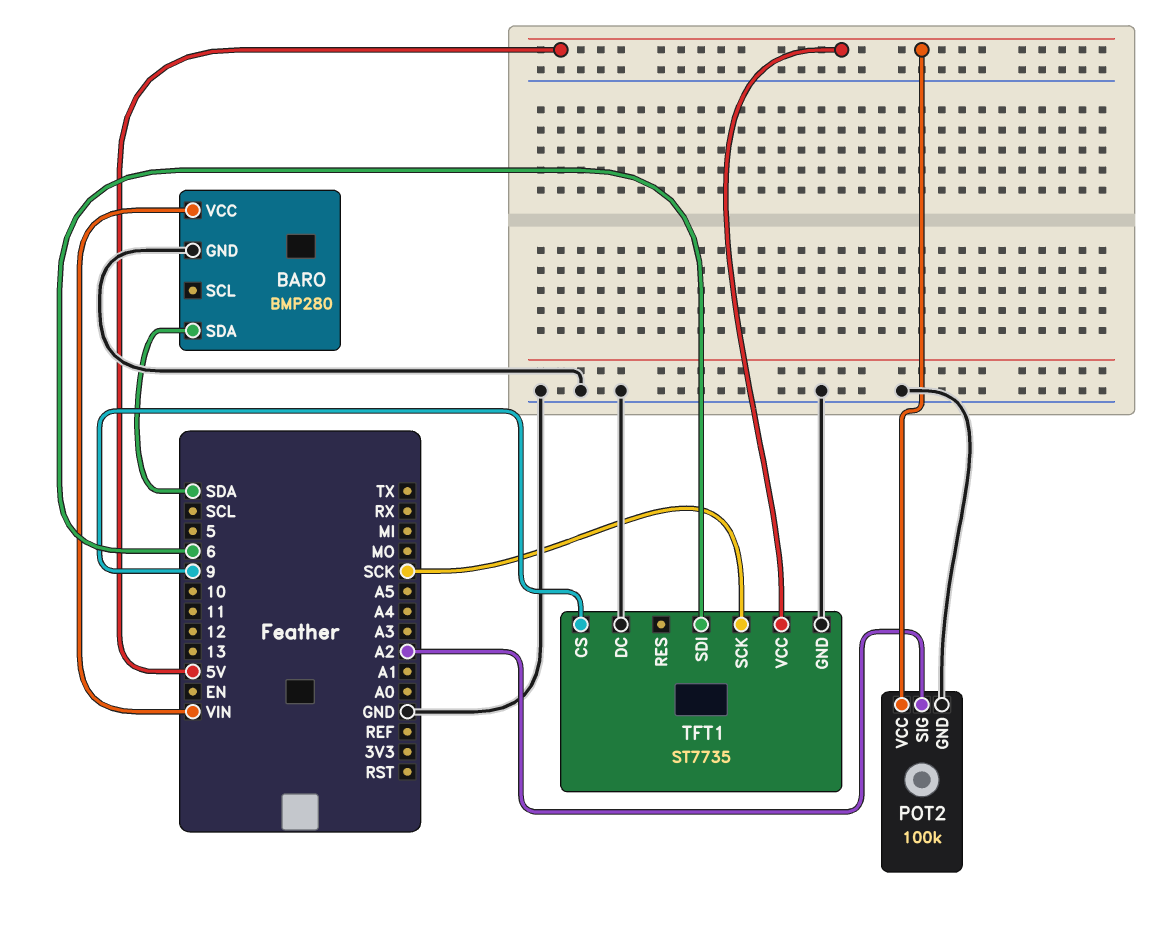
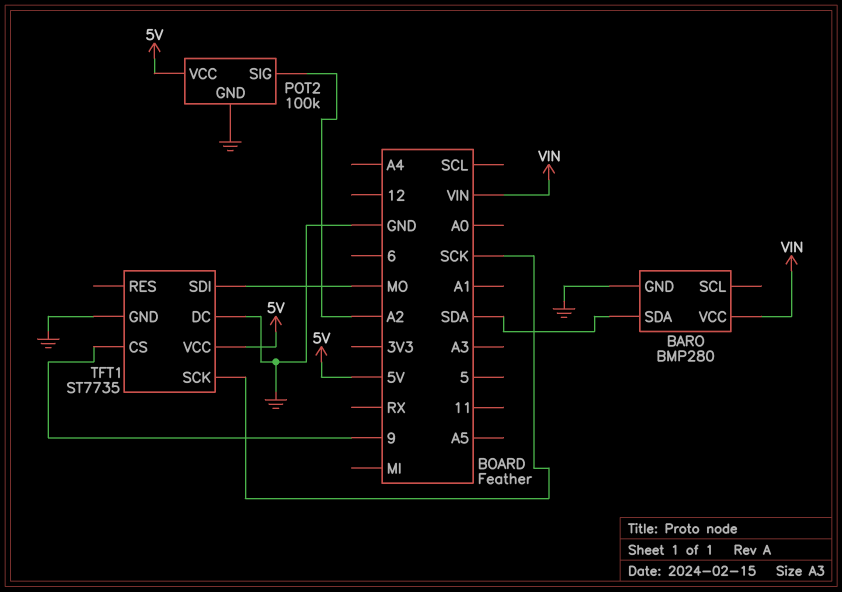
TFT1 pin SDI: 6 -> MO

